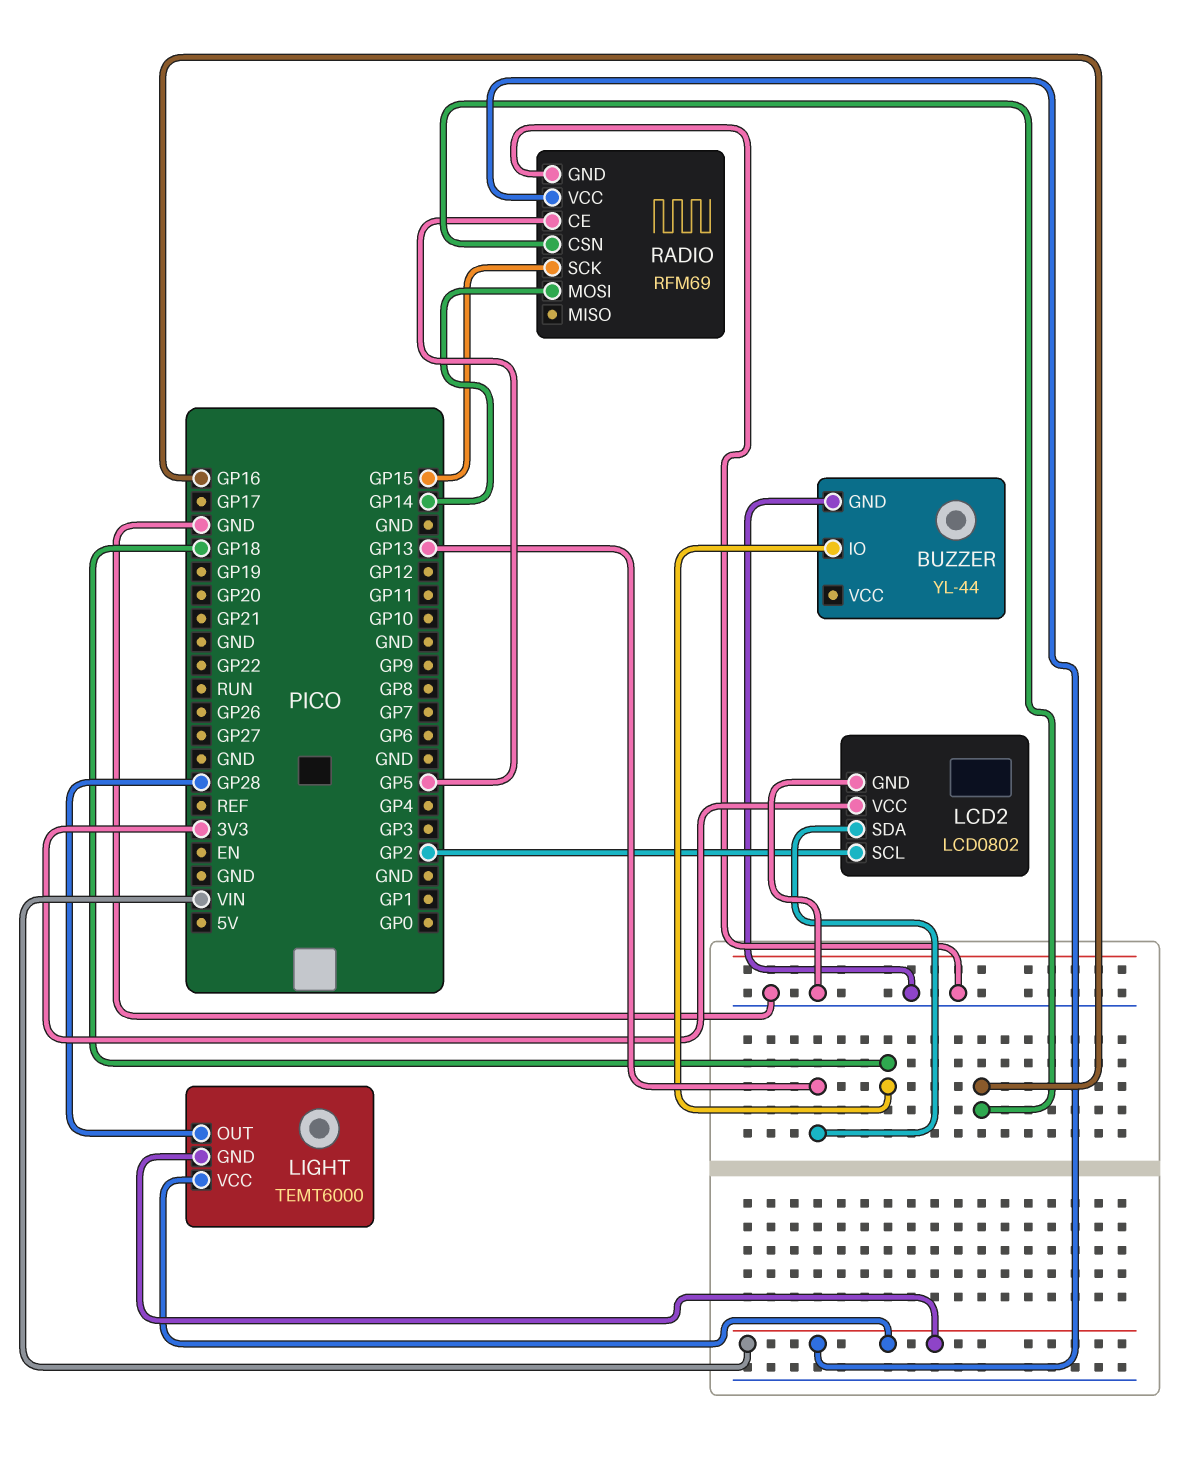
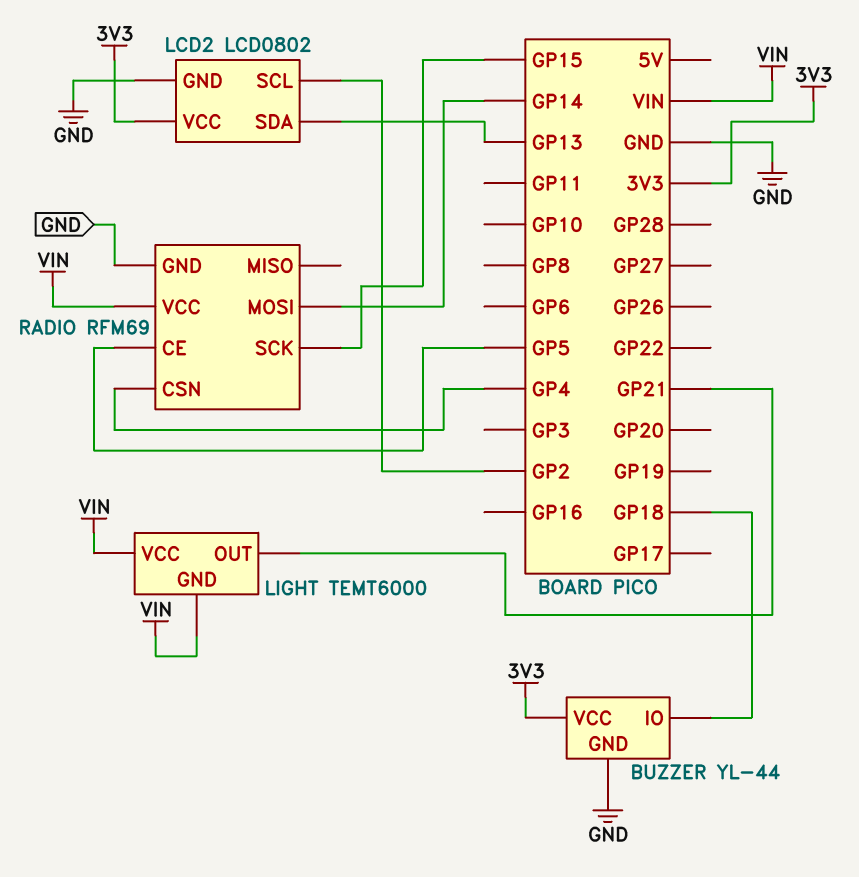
BUZZER pin VCC: none -> 3V3
LIGHT pin OUT: GP28 -> GP21
RADIO pin CSN: GP16 -> GP4

